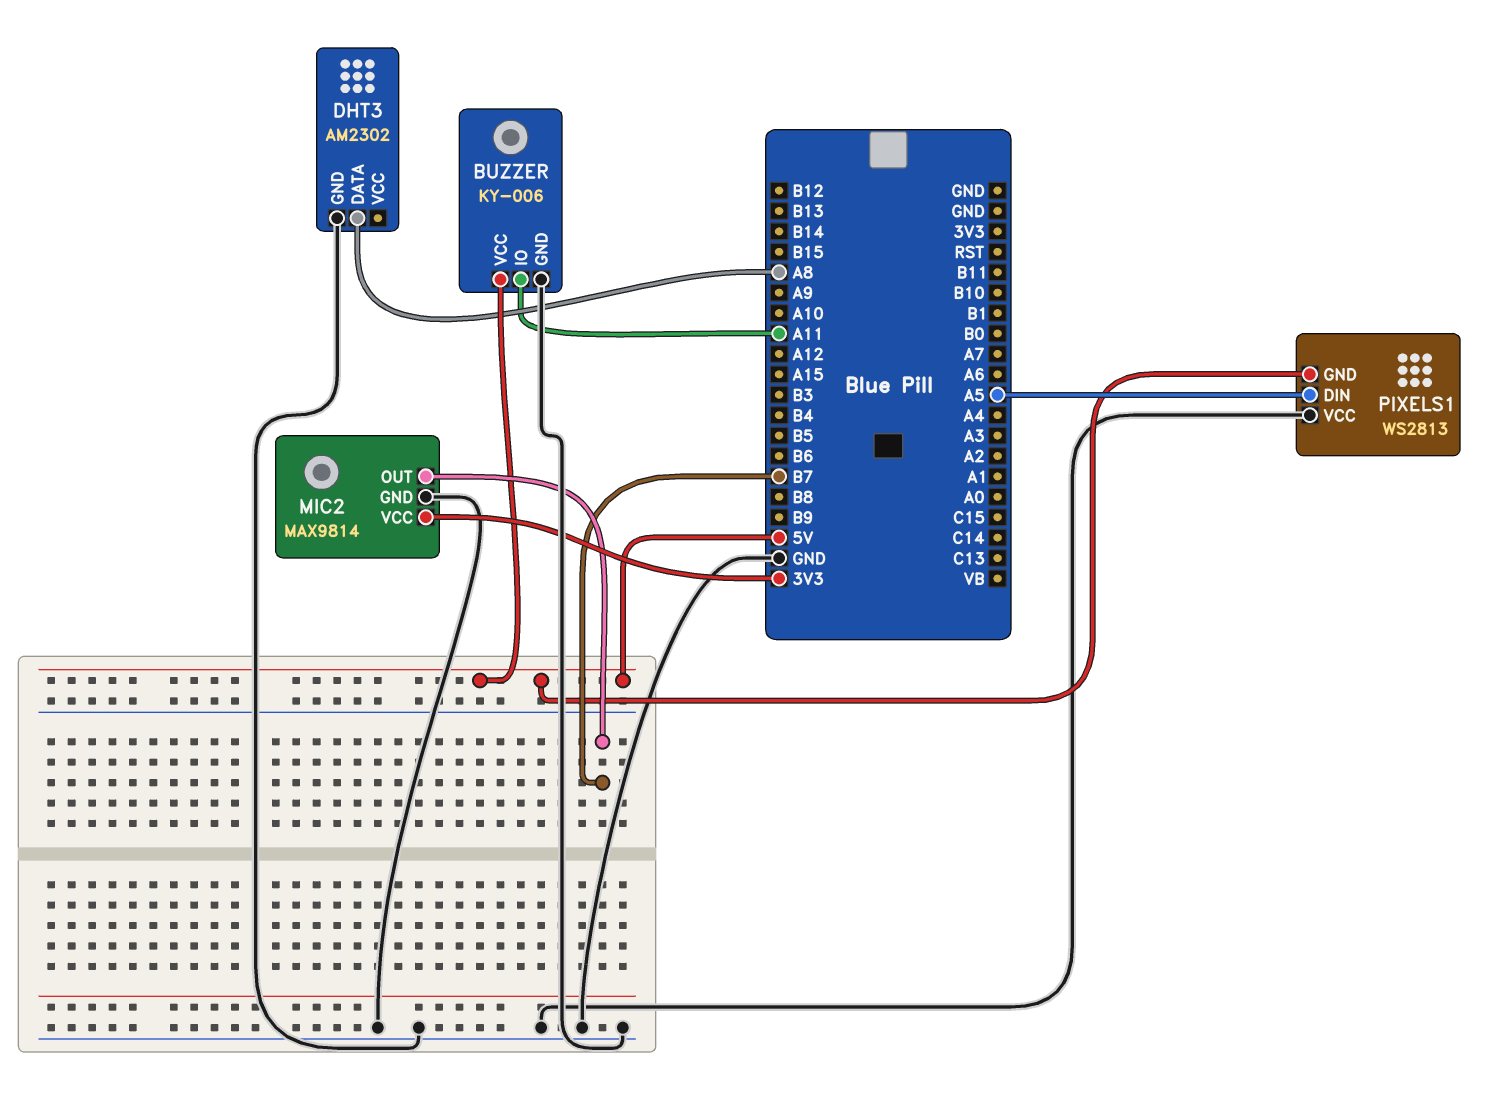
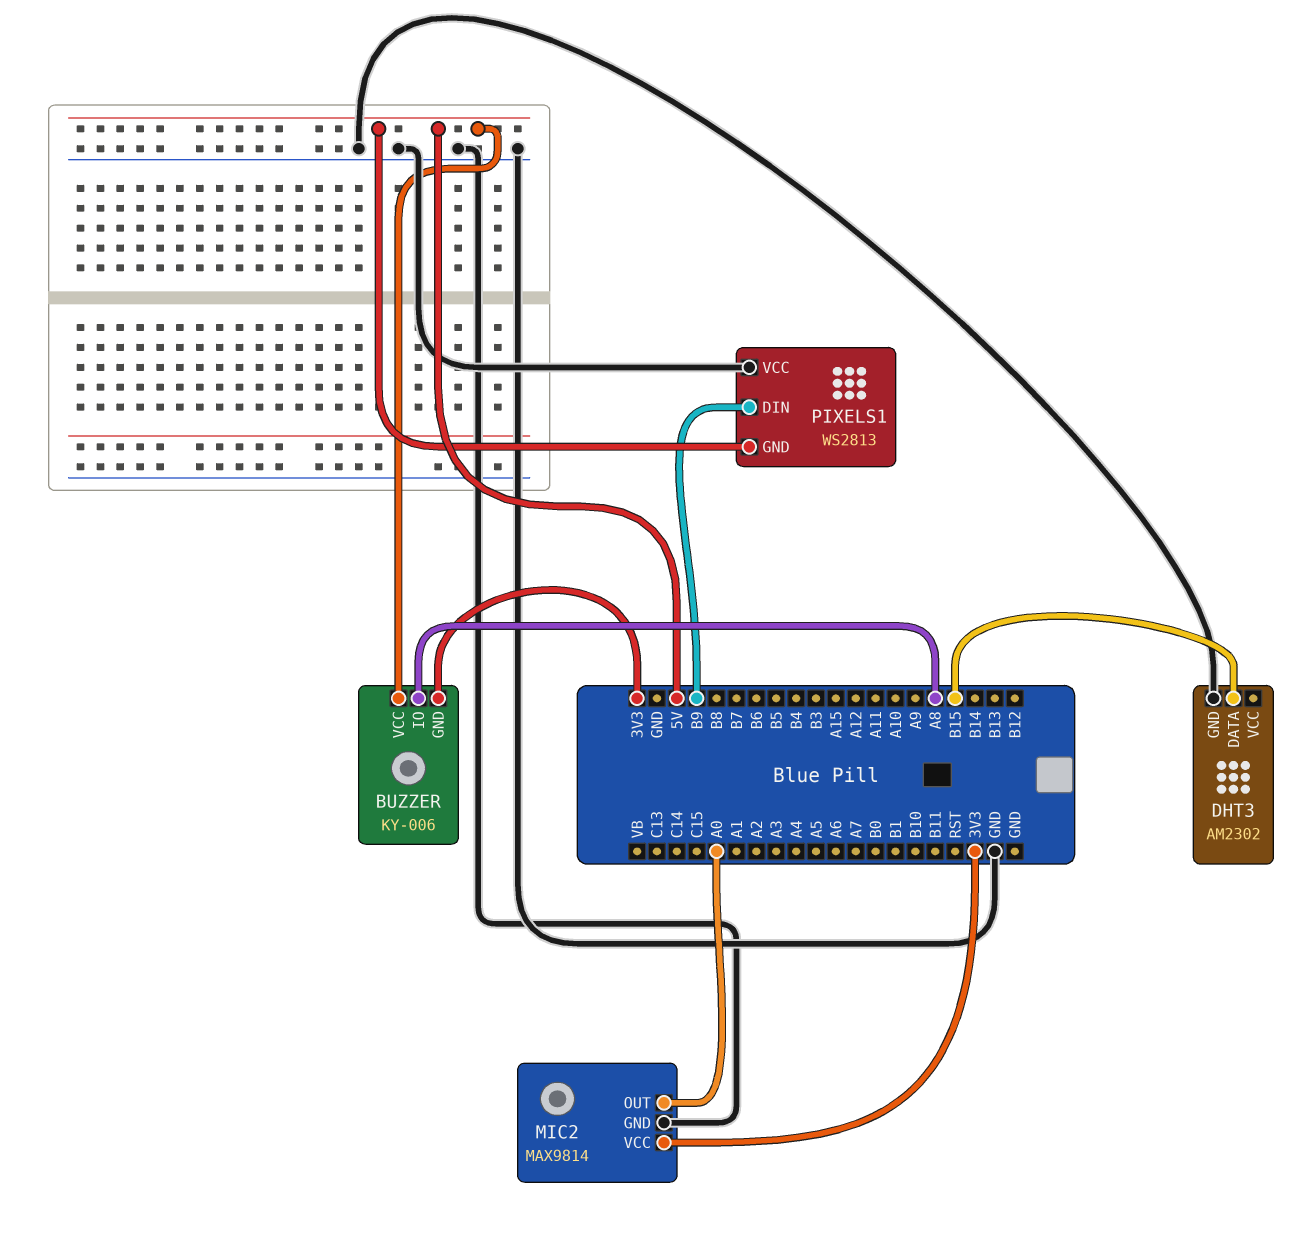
BUZZER pin GND: GND -> 3V3
BUZZER pin IO: A11 -> A8
DHT3 pin DATA: A8 -> B15
MIC2 pin OUT: B7 -> A0
PIXELS1 pin DIN: A5 -> B9

